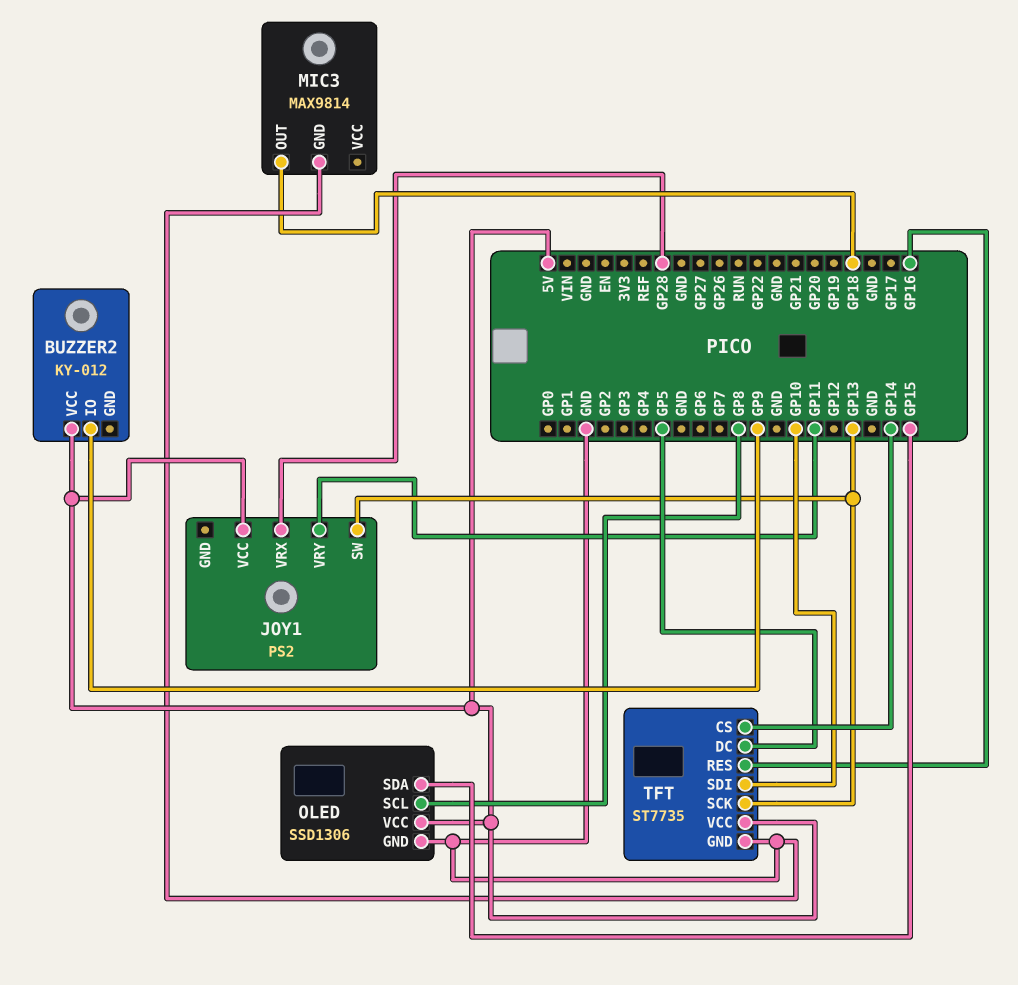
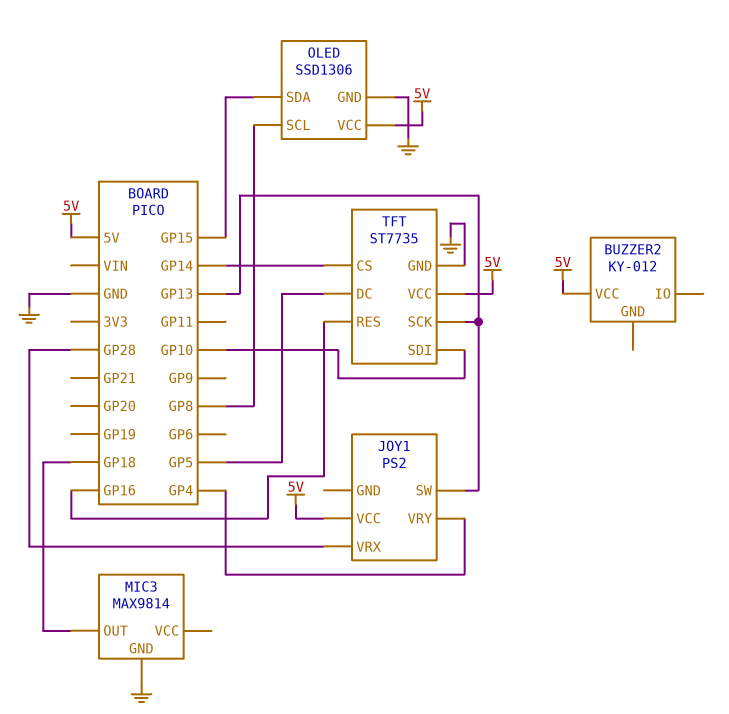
BUZZER2 pin IO: GP9 -> none
JOY1 pin VRY: GP11 -> GP4

